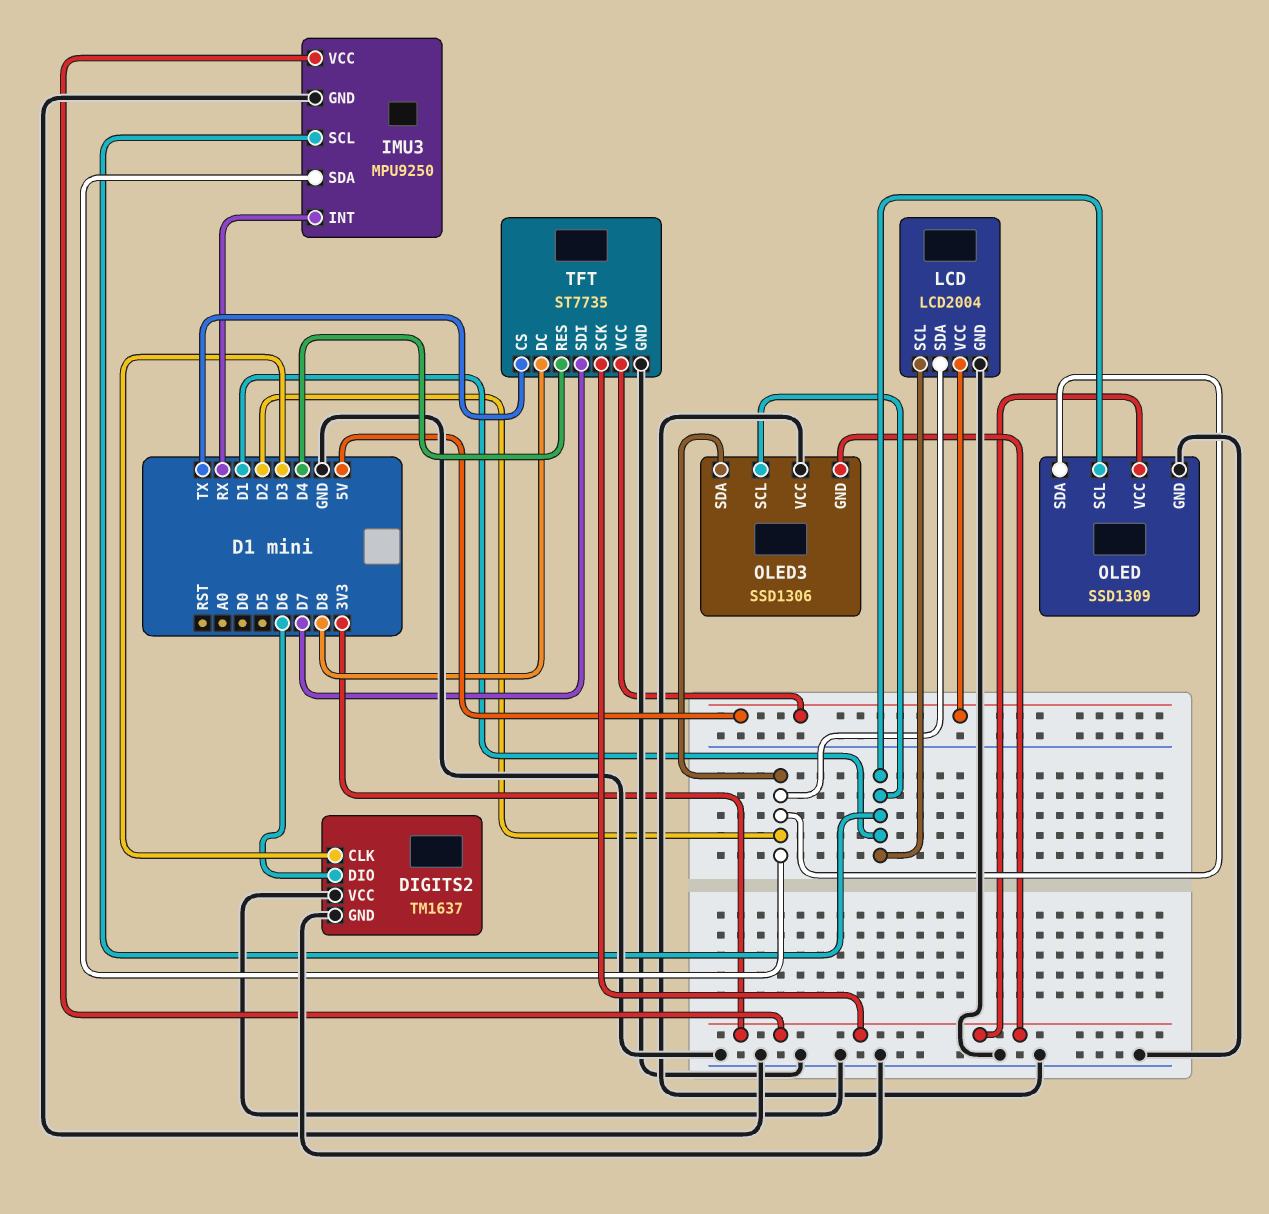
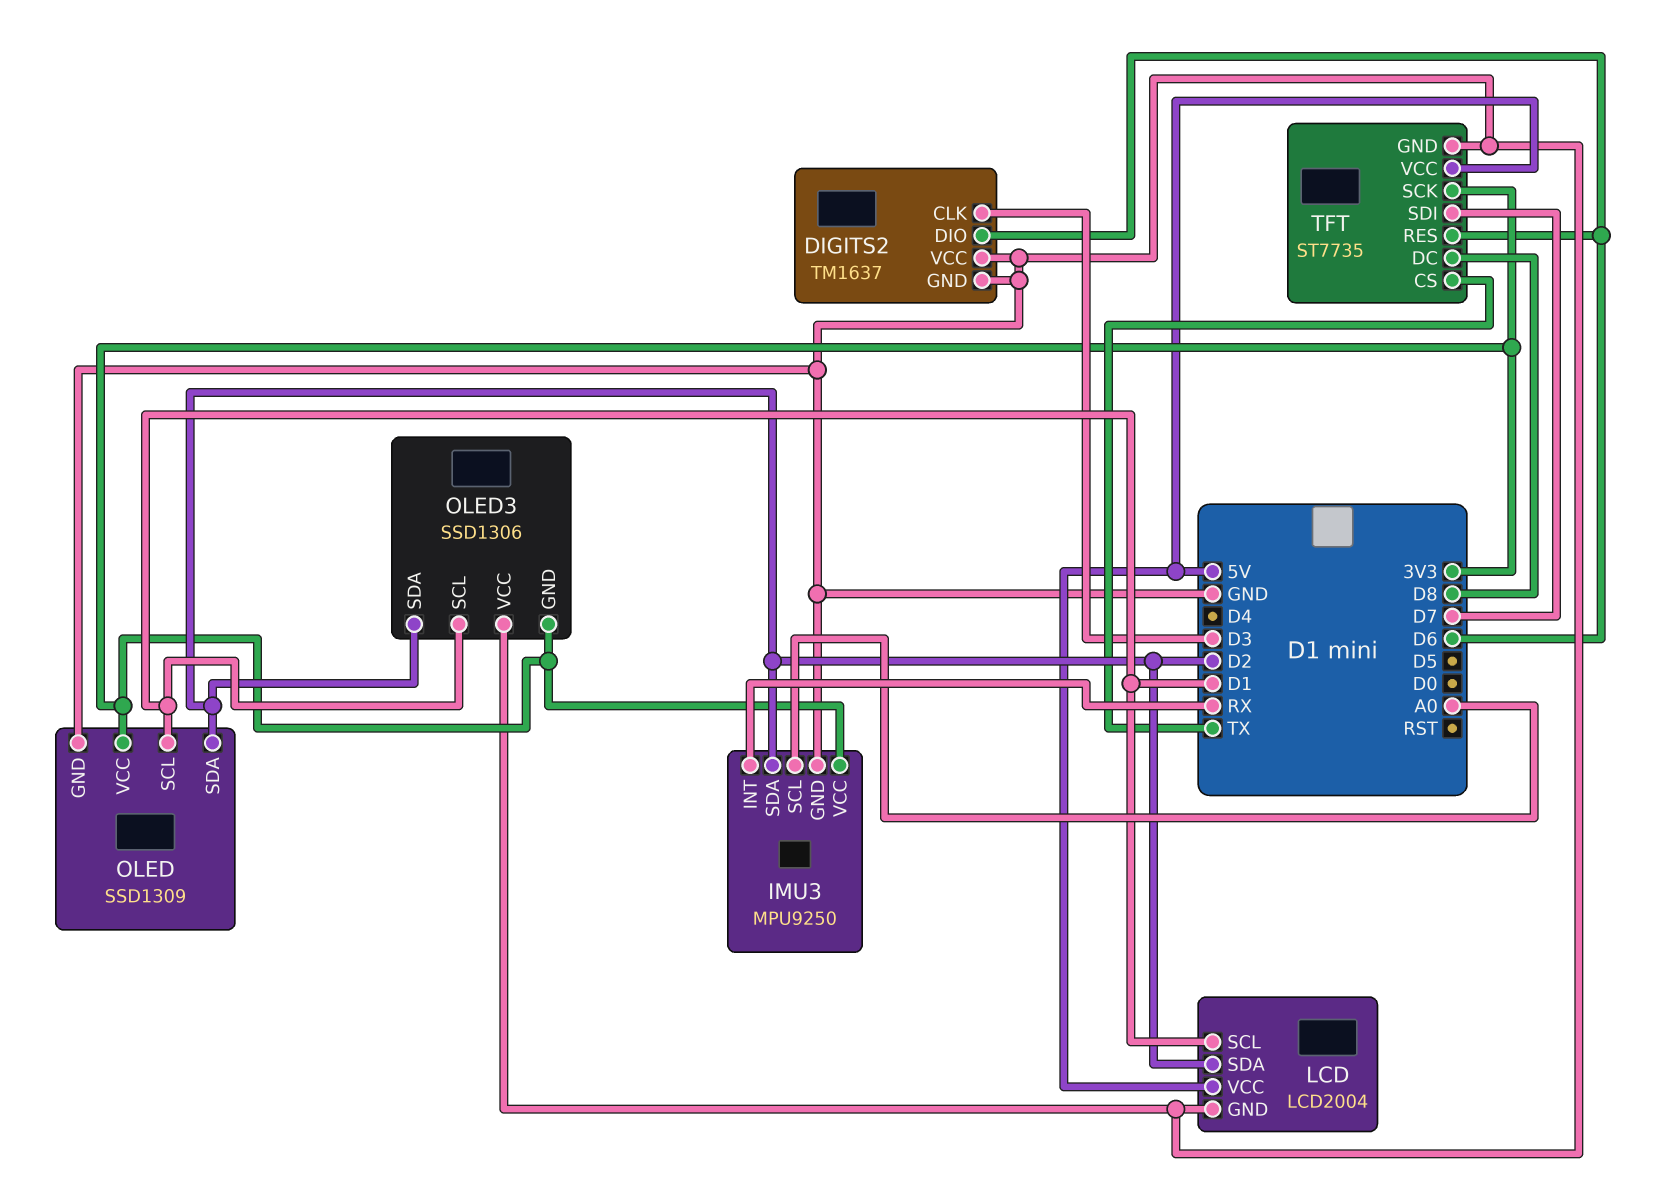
IMU3 pin SCL: D1 -> A0
TFT pin RES: D4 -> D6

